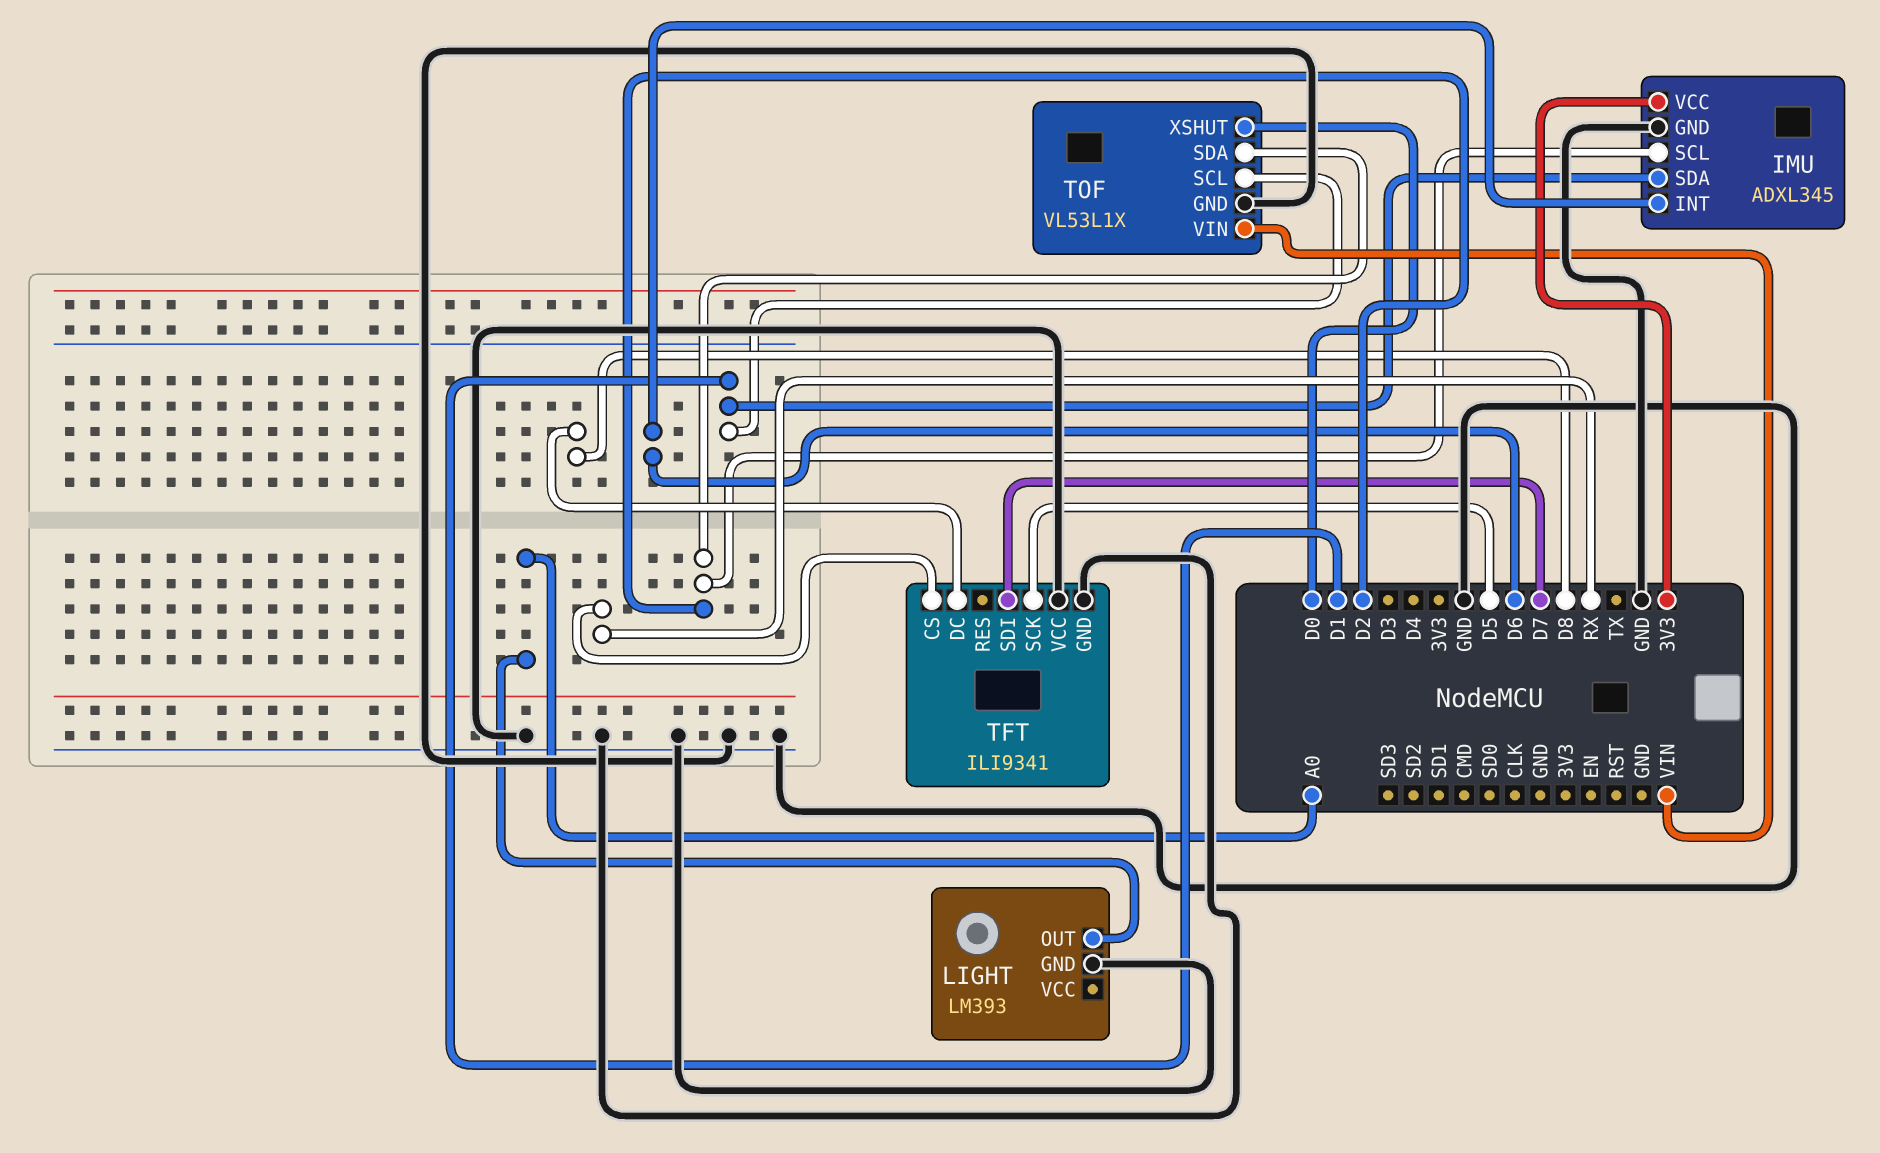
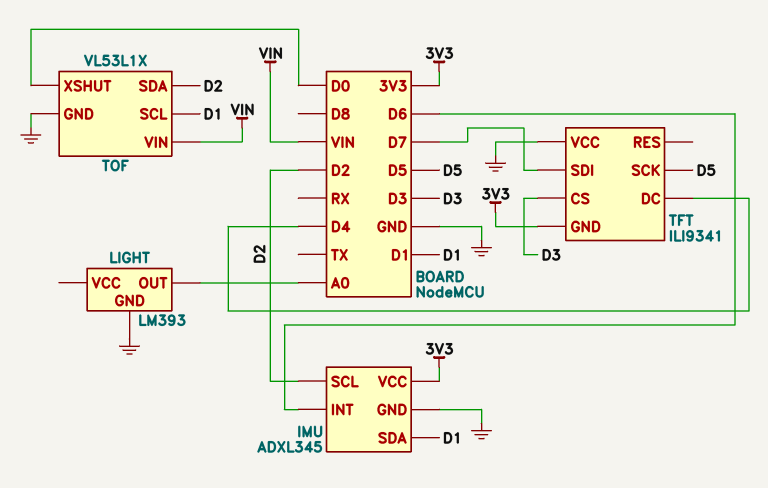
TFT pin CS: RX -> D3
TFT pin DC: D8 -> D4
TFT pin GND: GND -> 3V3

